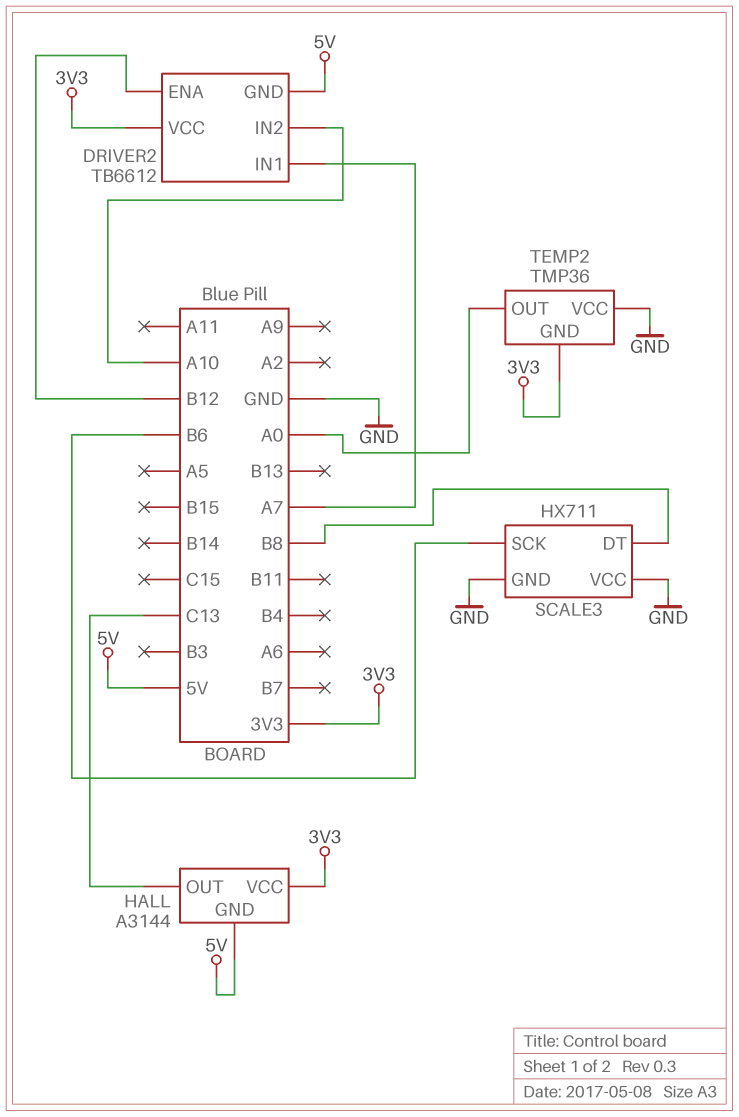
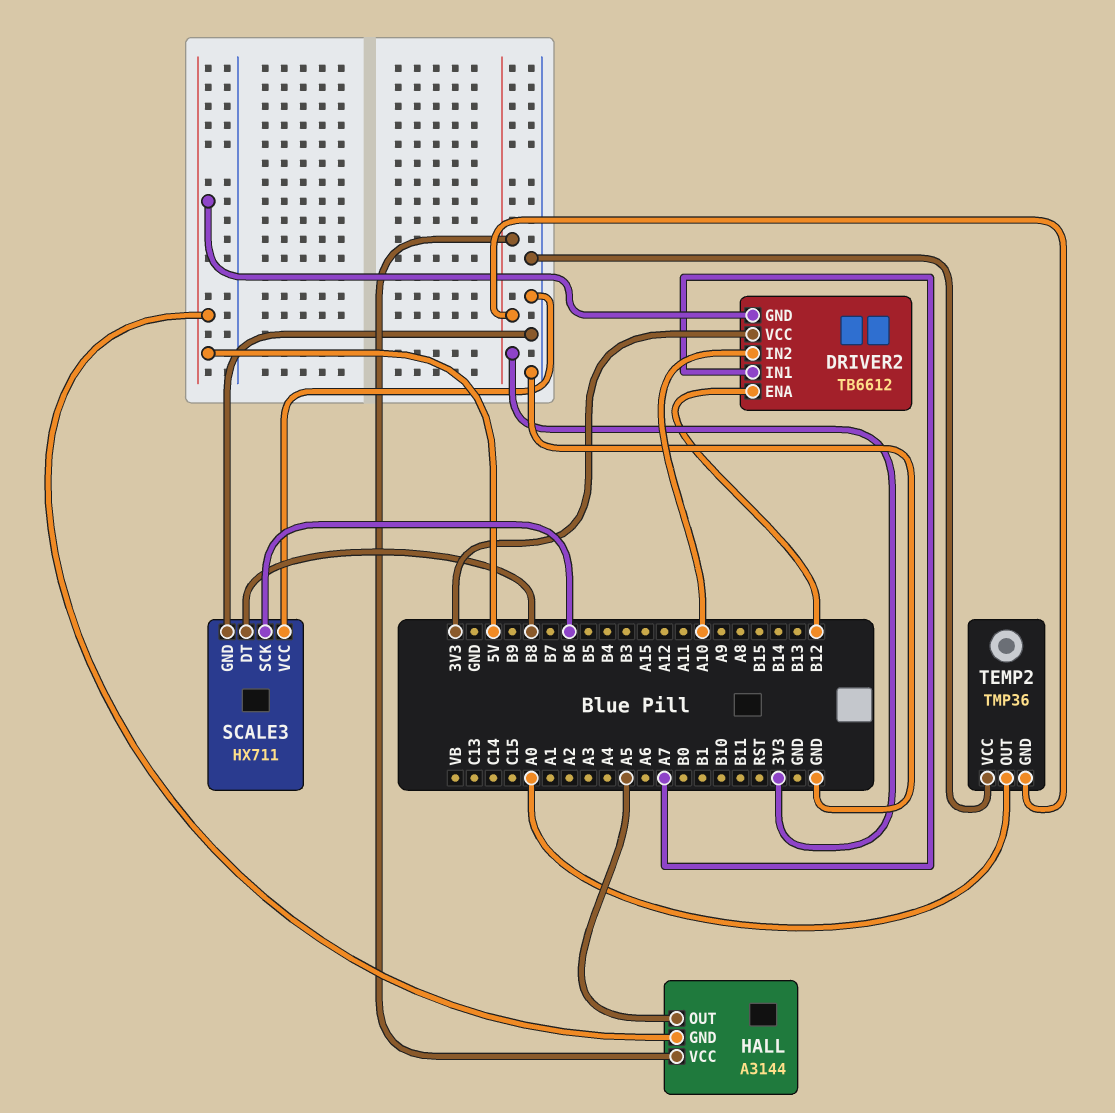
HALL pin OUT: C13 -> A5

